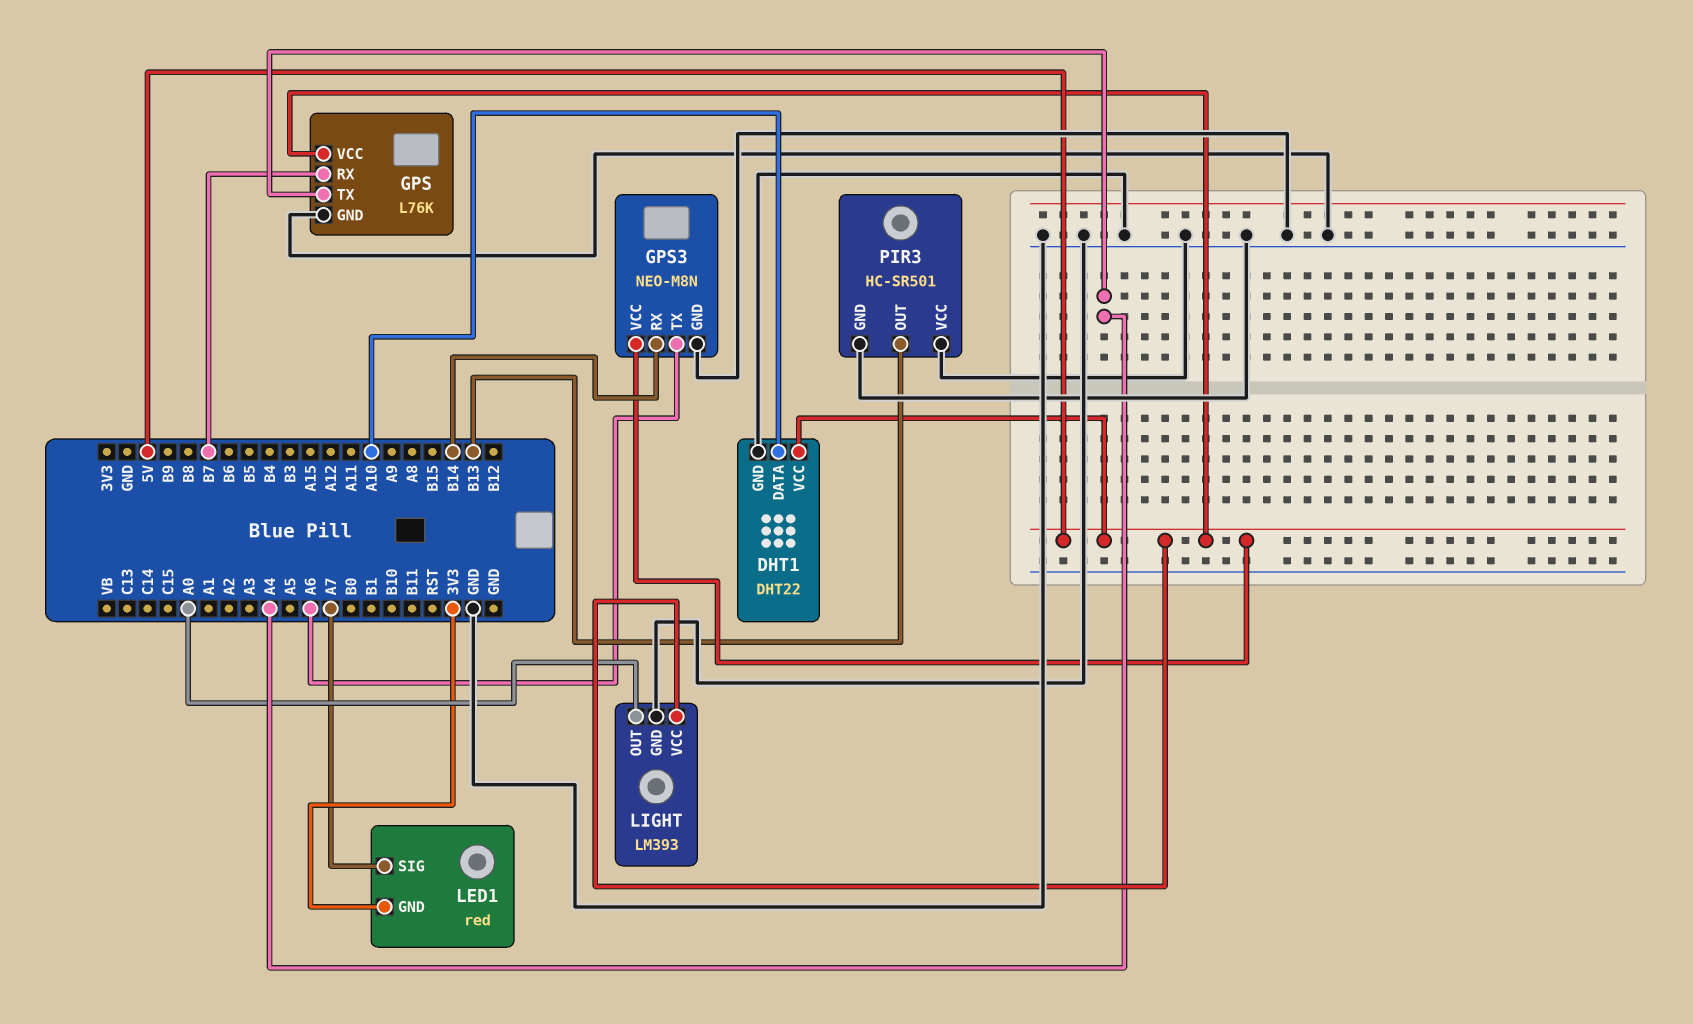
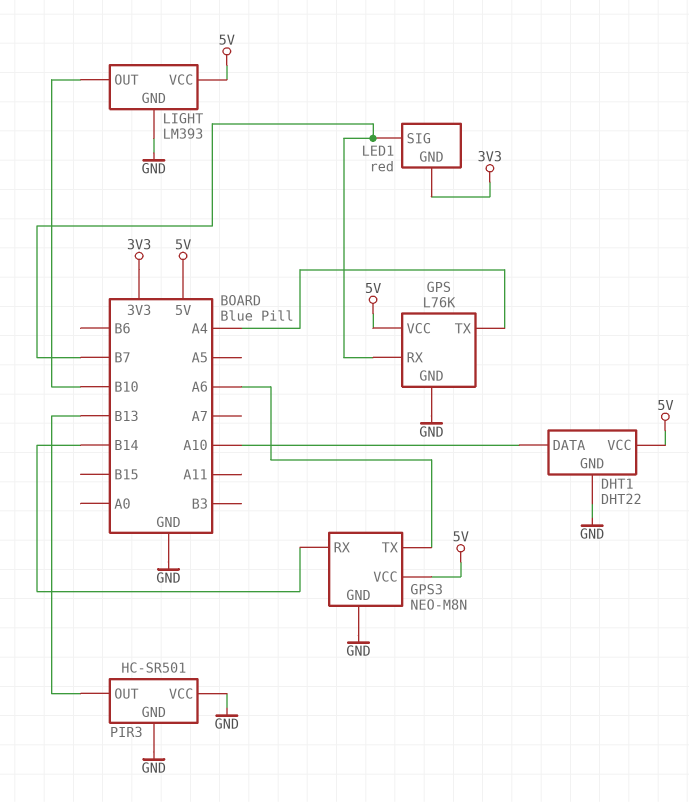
LED1 pin SIG: A7 -> B7
LIGHT pin OUT: A0 -> B10

